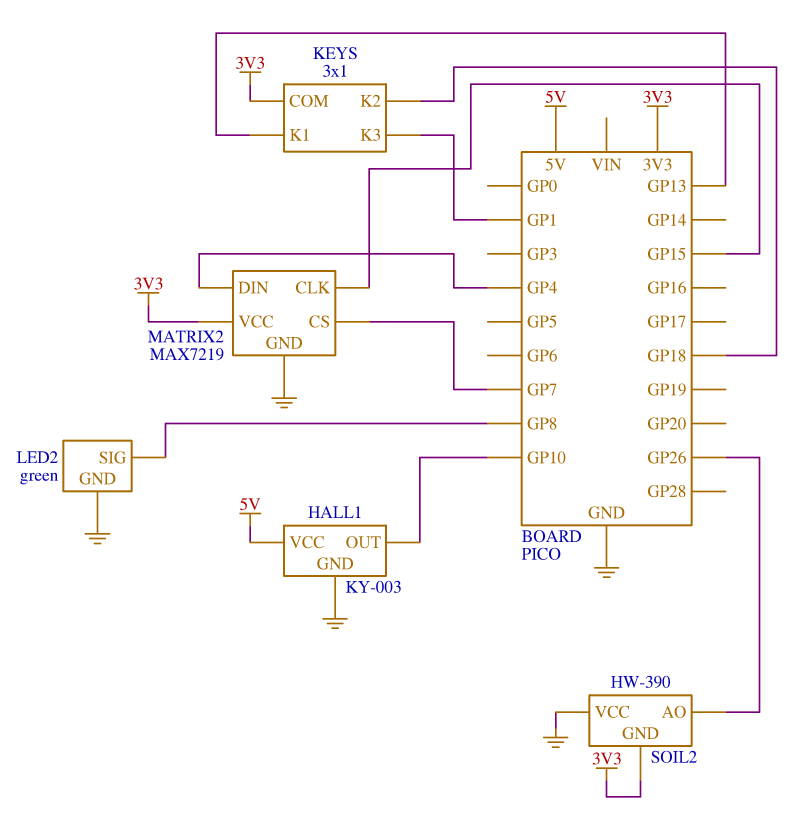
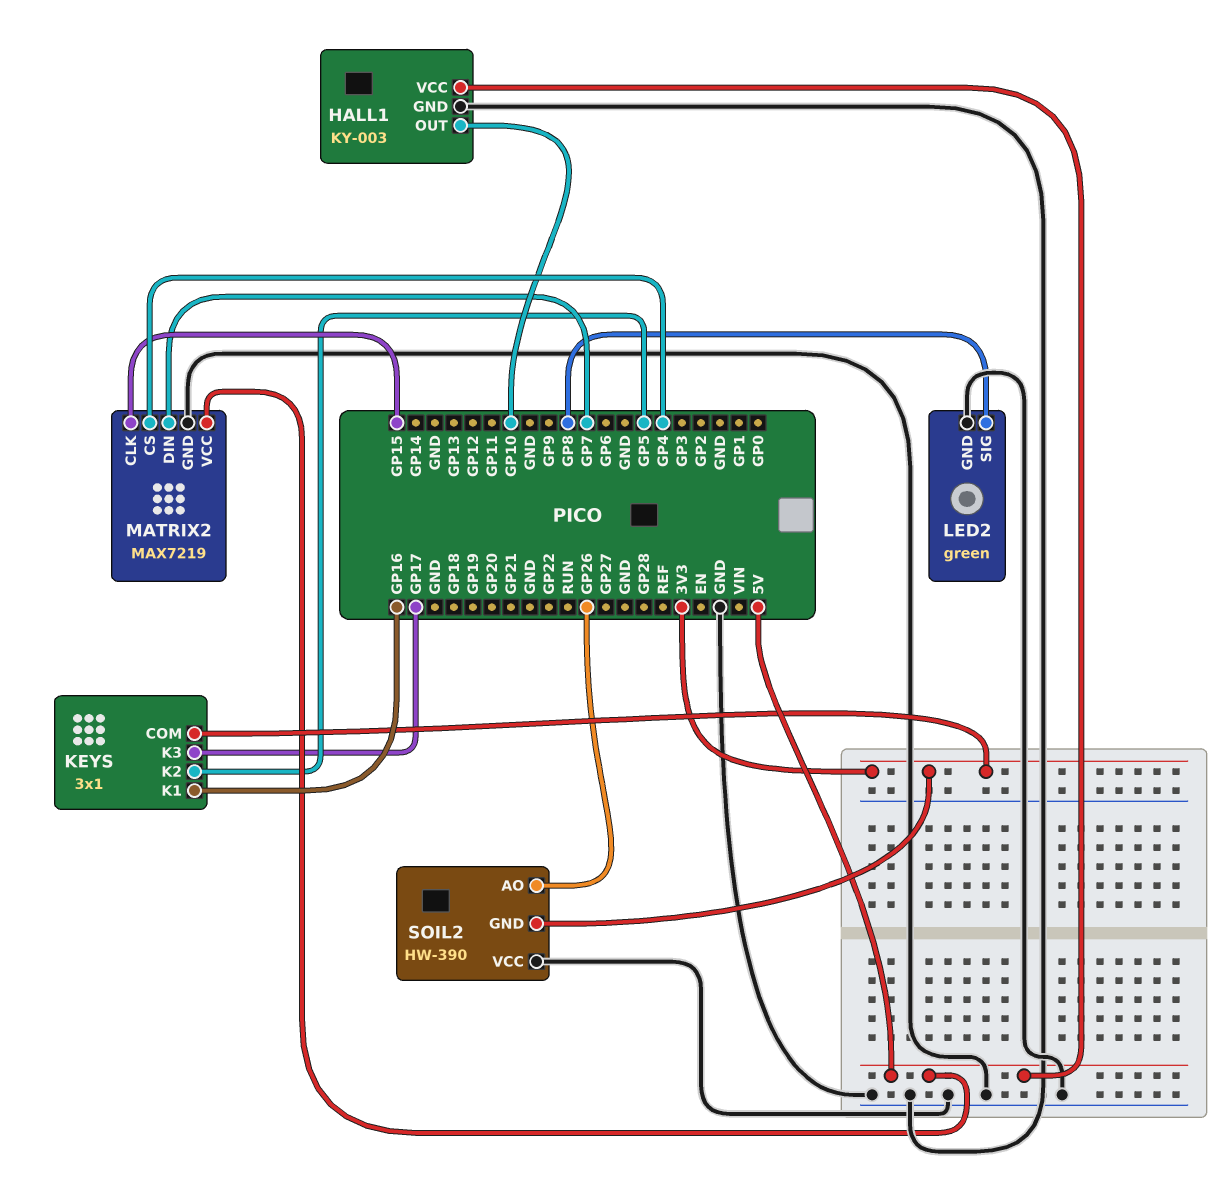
KEYS pin K1: GP13 -> GP16
KEYS pin K2: GP18 -> GP5
KEYS pin K3: GP1 -> GP17
MATRIX2 pin CS: GP7 -> GP4
MATRIX2 pin DIN: GP4 -> GP7
MATRIX2 pin VCC: 3V3 -> 5V

